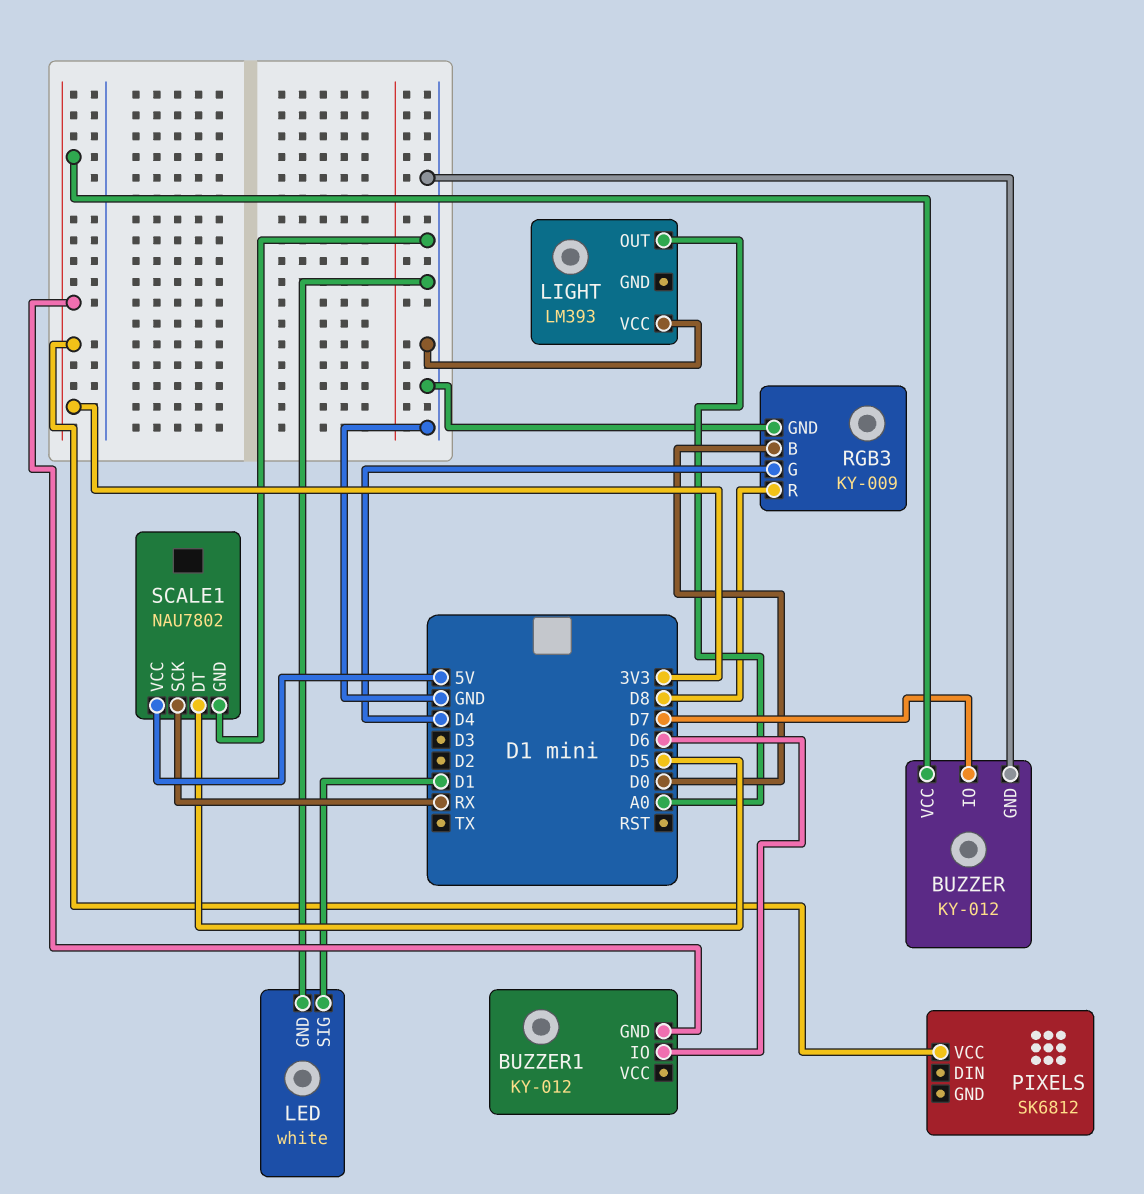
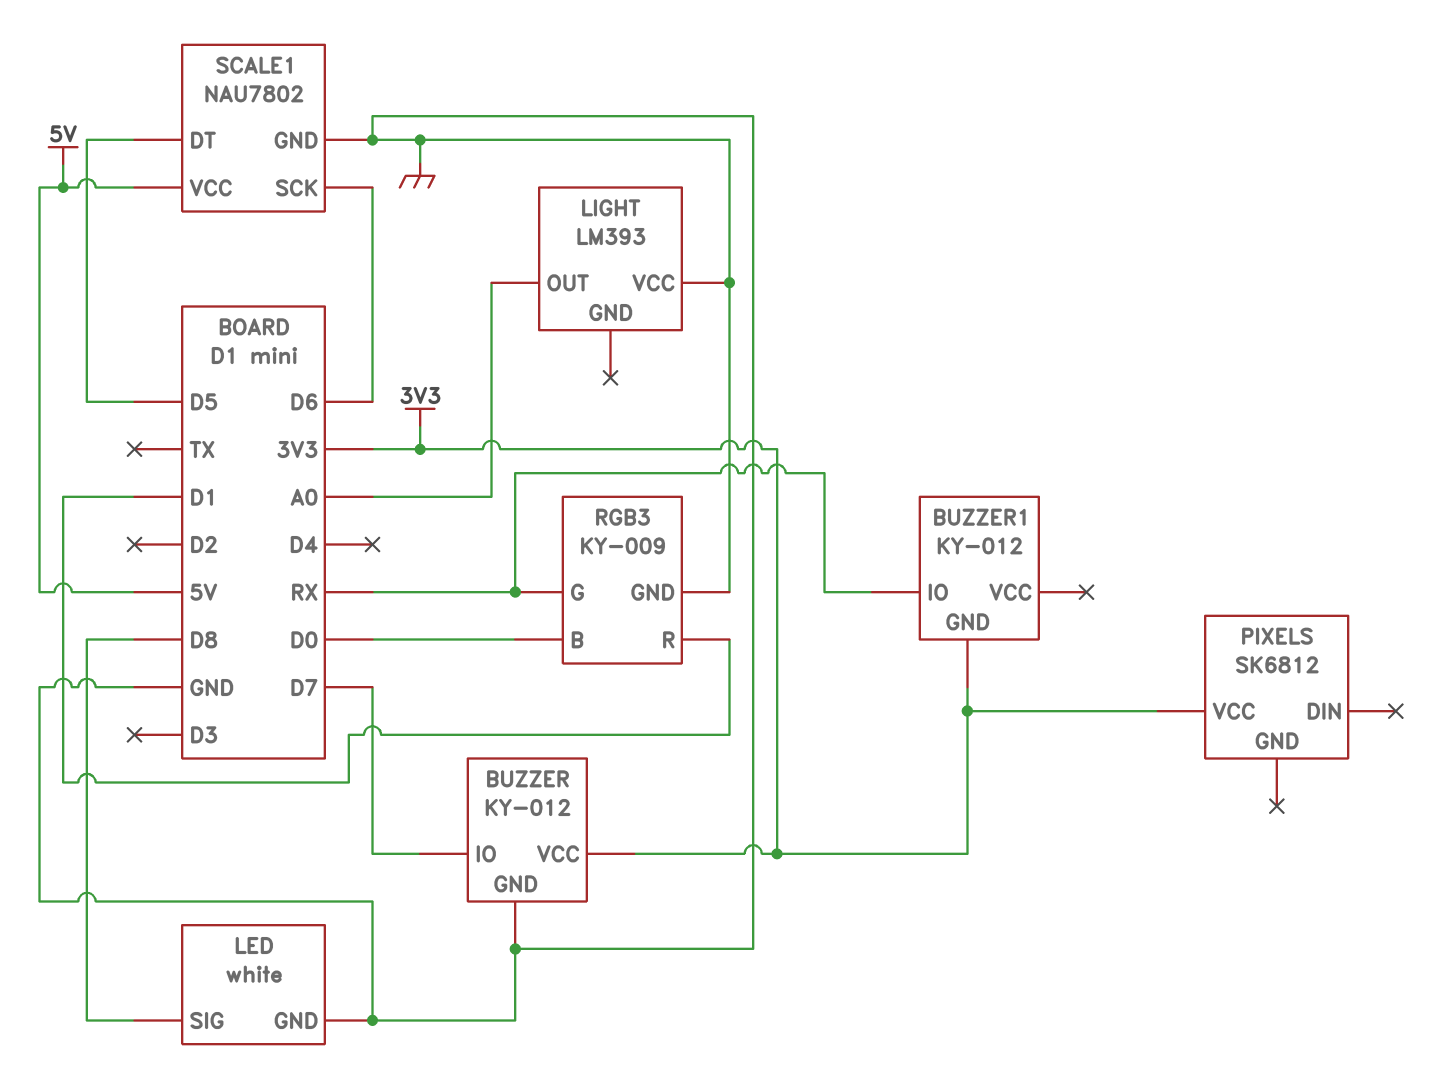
BUZZER1 pin IO: D6 -> RX
LED pin SIG: D1 -> D8
RGB3 pin G: D4 -> RX
RGB3 pin R: D8 -> D1
SCALE1 pin SCK: RX -> D6

